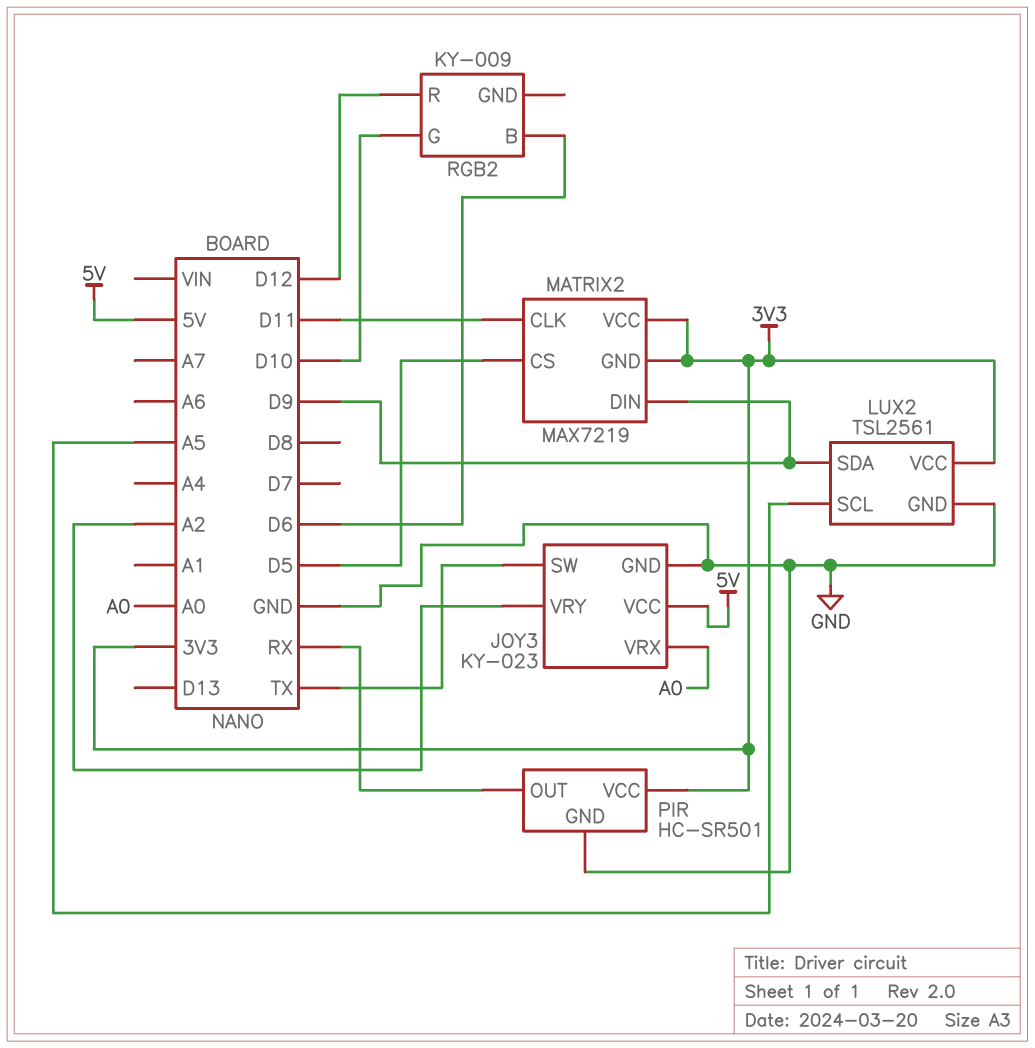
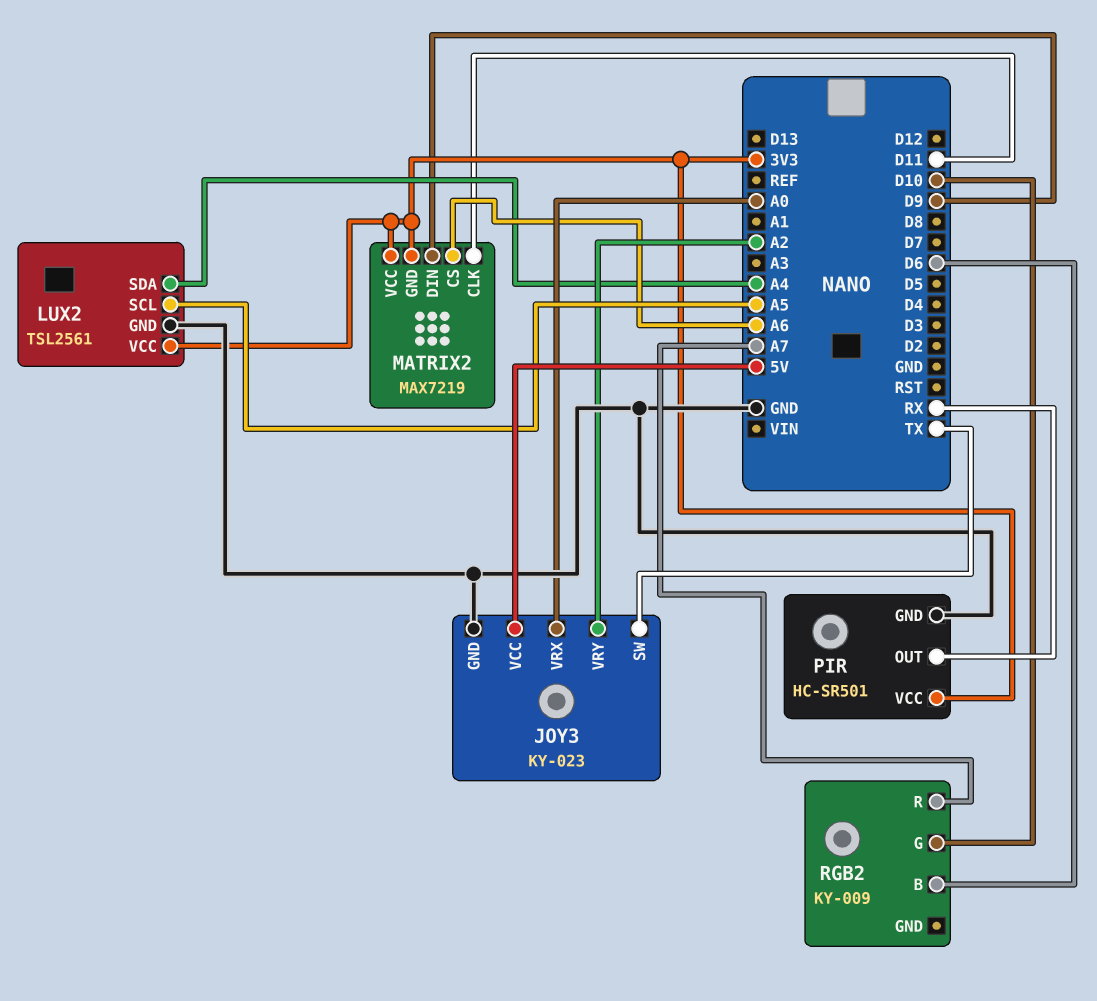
LUX2 pin SDA: D9 -> A4
MATRIX2 pin CS: D5 -> A6
RGB2 pin R: D12 -> A7

